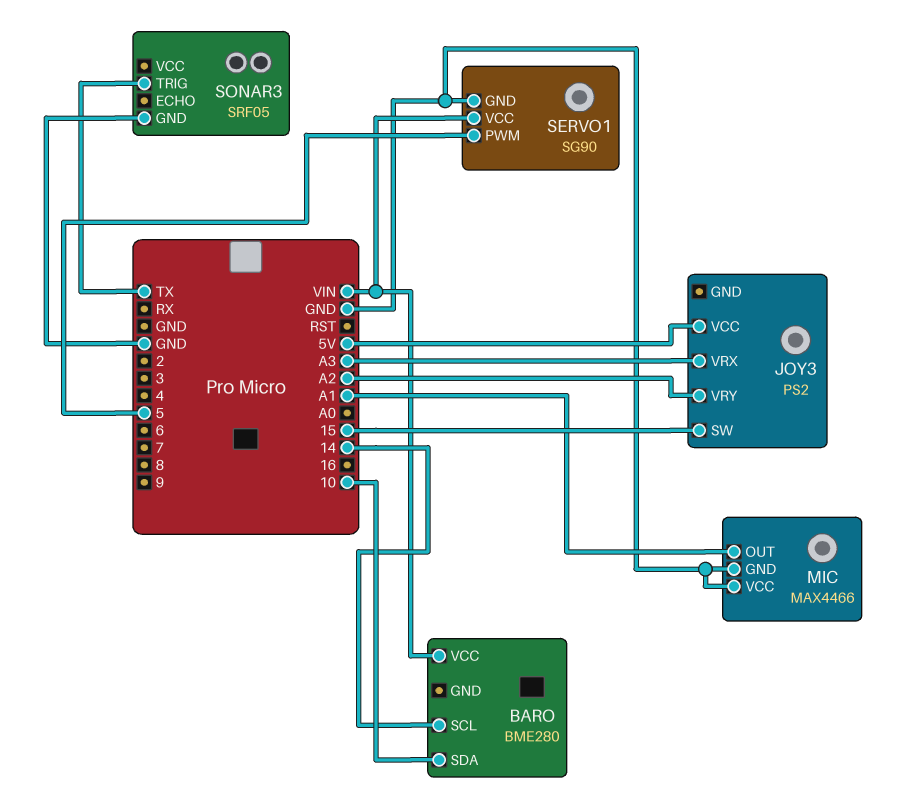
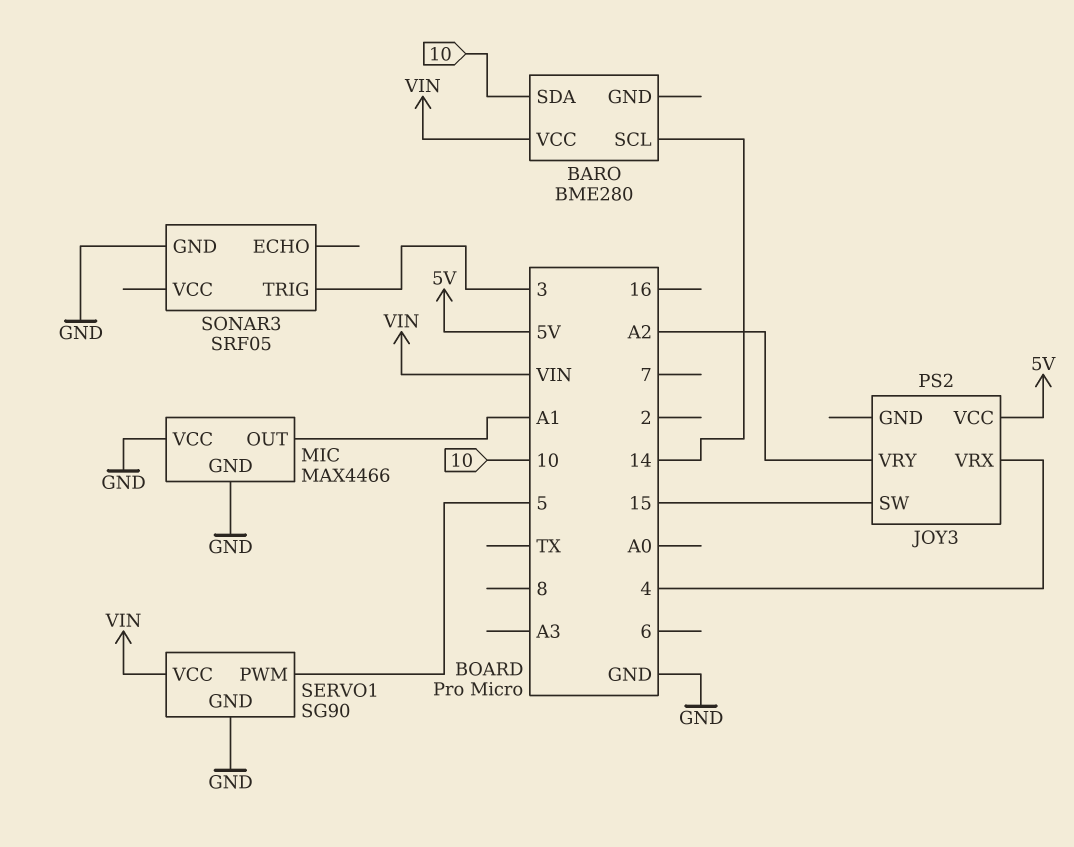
JOY3 pin VRX: A3 -> 4
SONAR3 pin TRIG: TX -> 3

